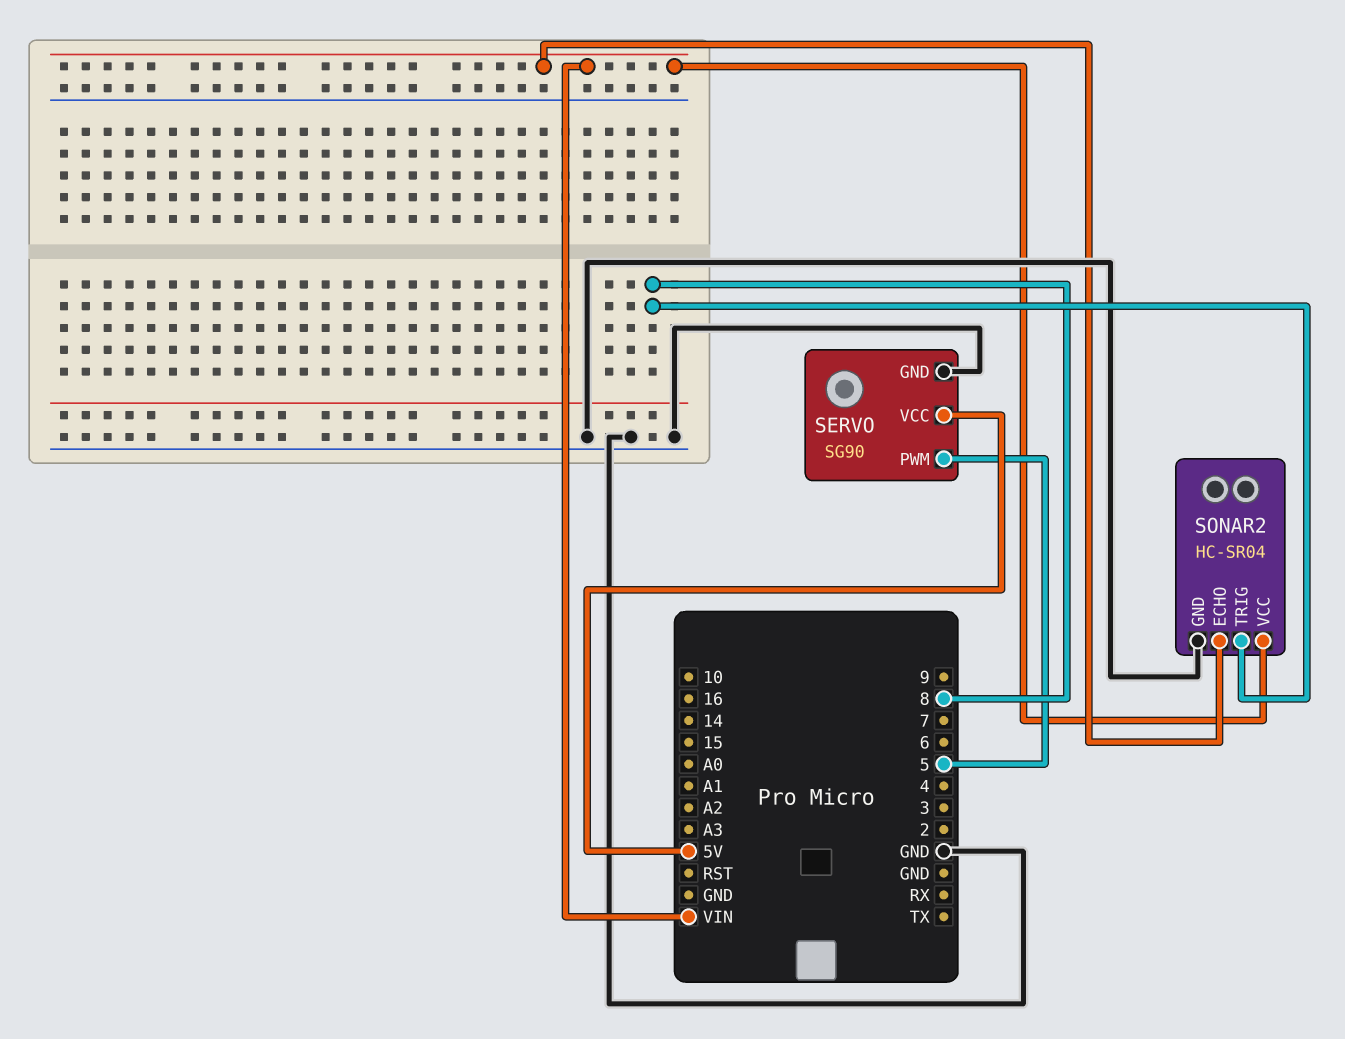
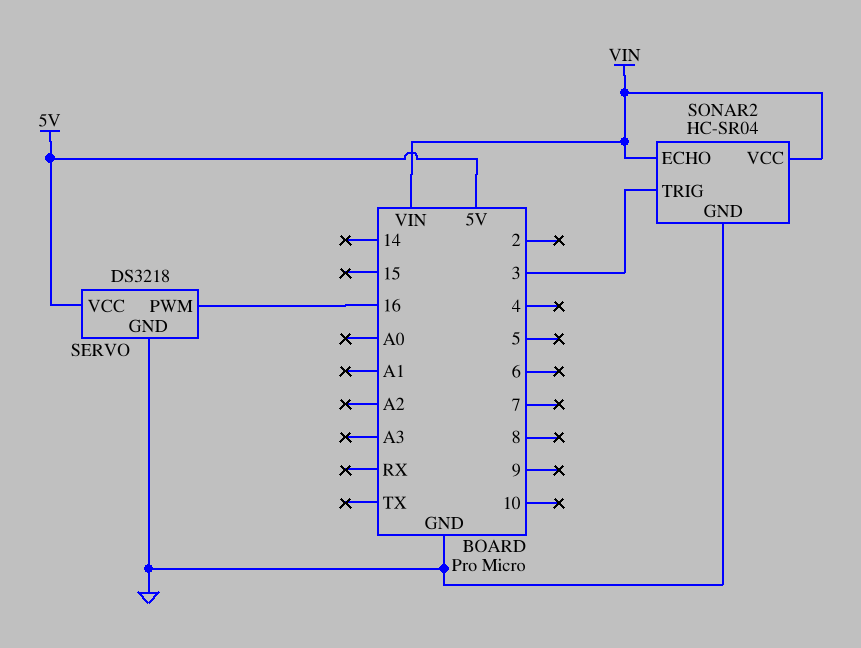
SERVO: SG90 -> DS3218
SERVO pin PWM: 5 -> 16
SONAR2 pin TRIG: 8 -> 3

